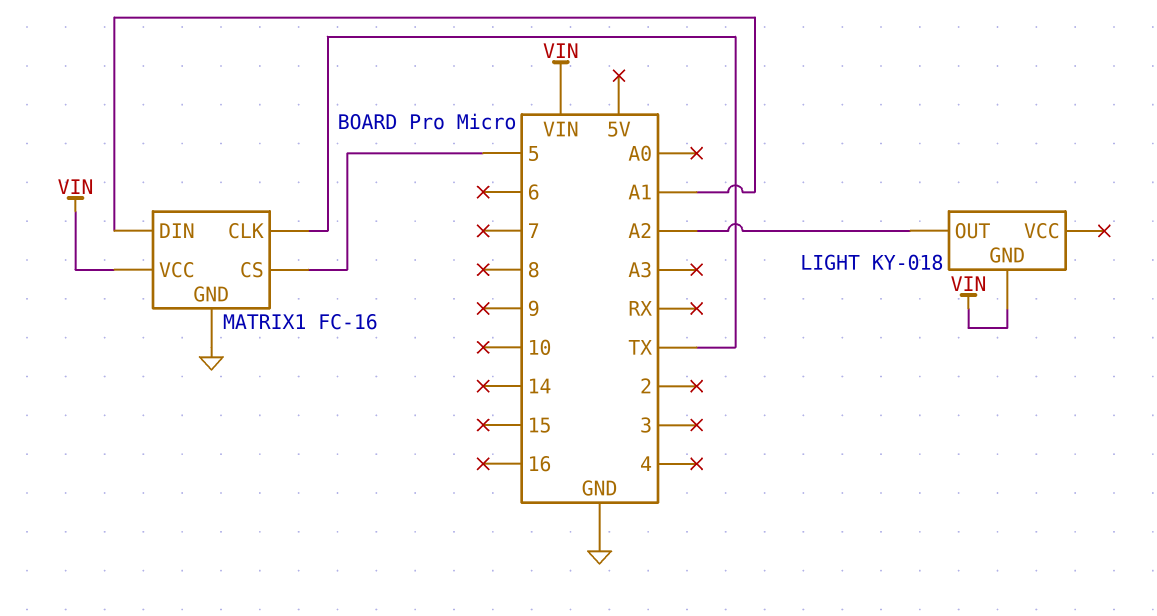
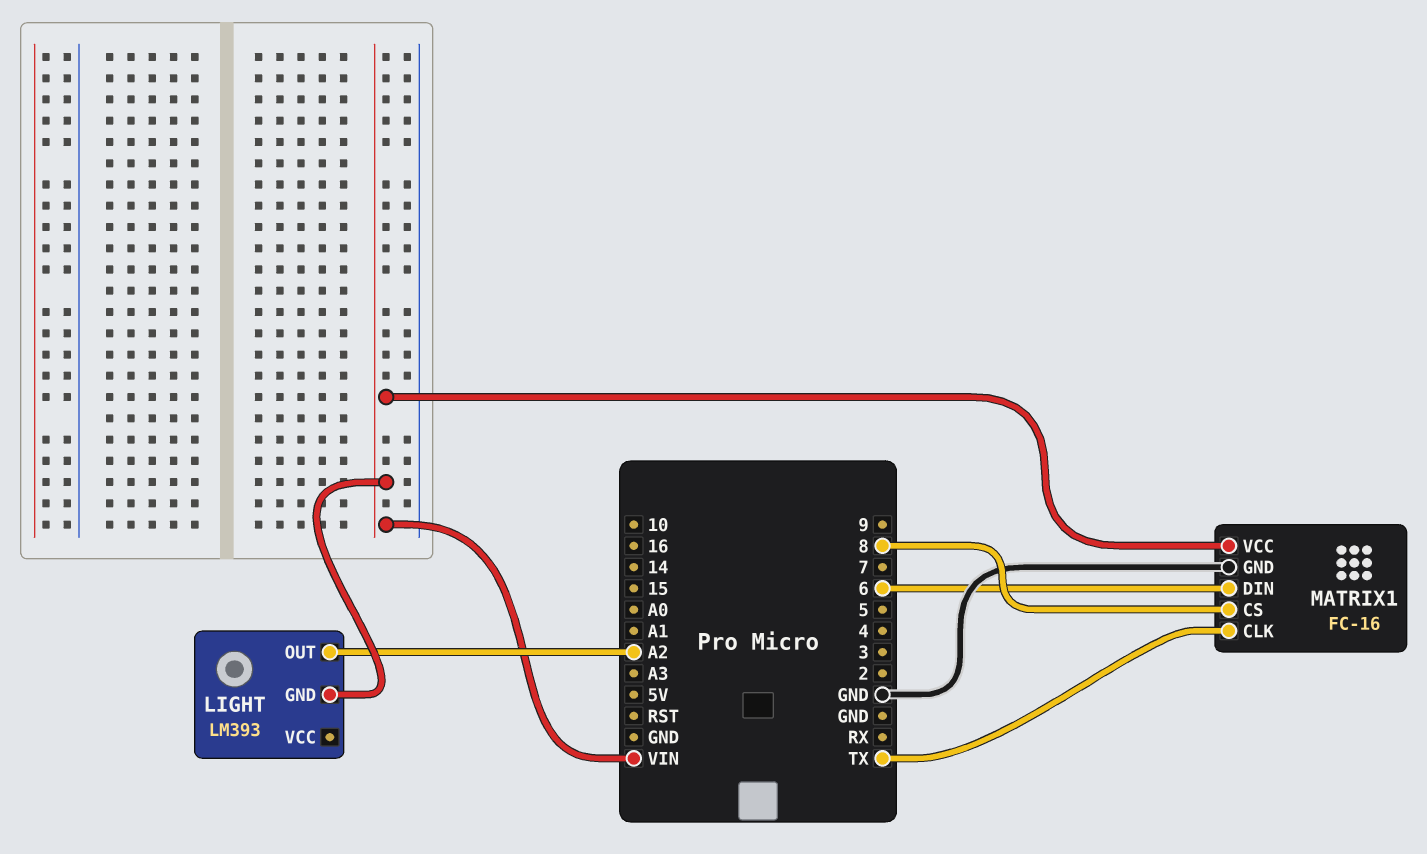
LIGHT: KY-018 -> LM393
MATRIX1 pin CS: 5 -> 8
MATRIX1 pin DIN: A1 -> 6

